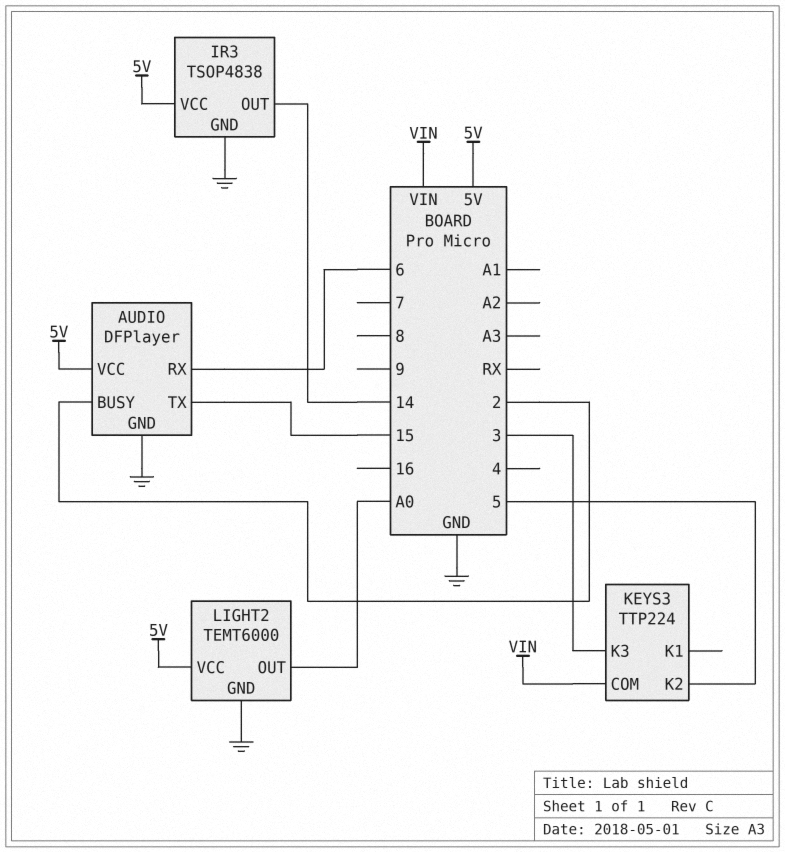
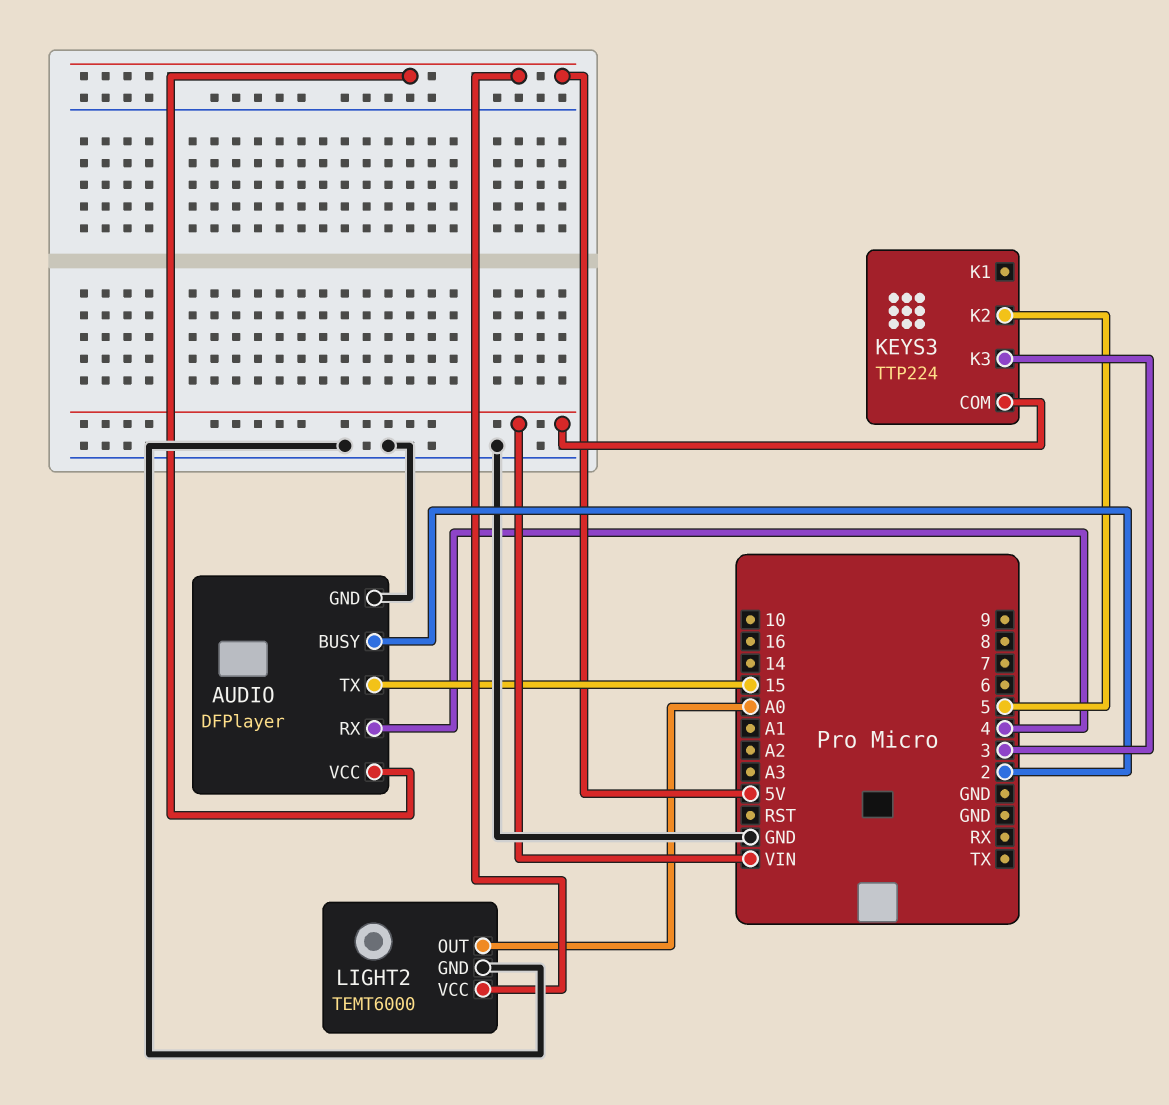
AUDIO pin RX: 6 -> 4
IR3: TSOP4838 -> none
IR3 pin GND: GND -> none
IR3 pin OUT: 14 -> none
IR3 pin VCC: 5V -> none

